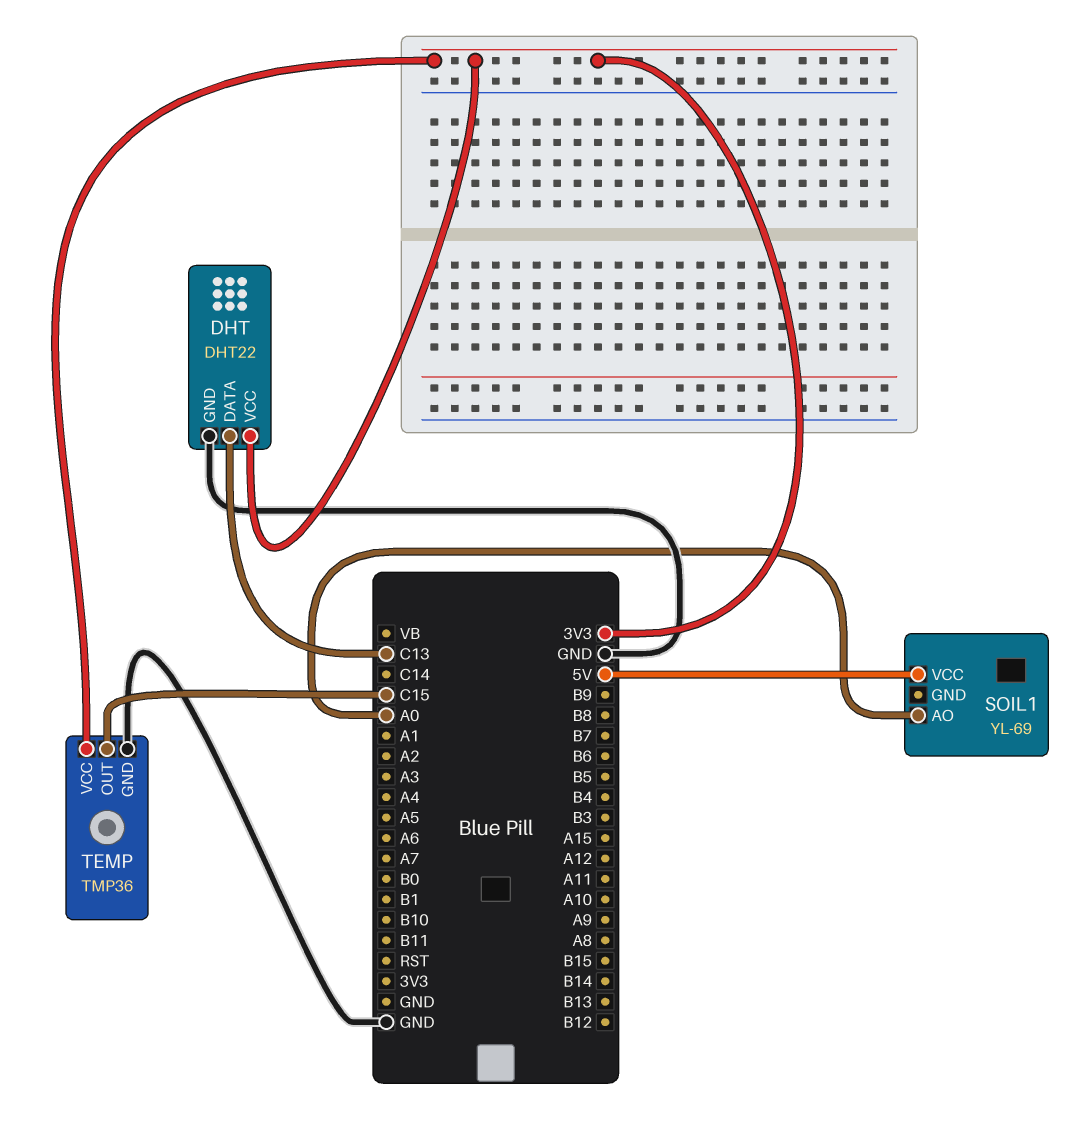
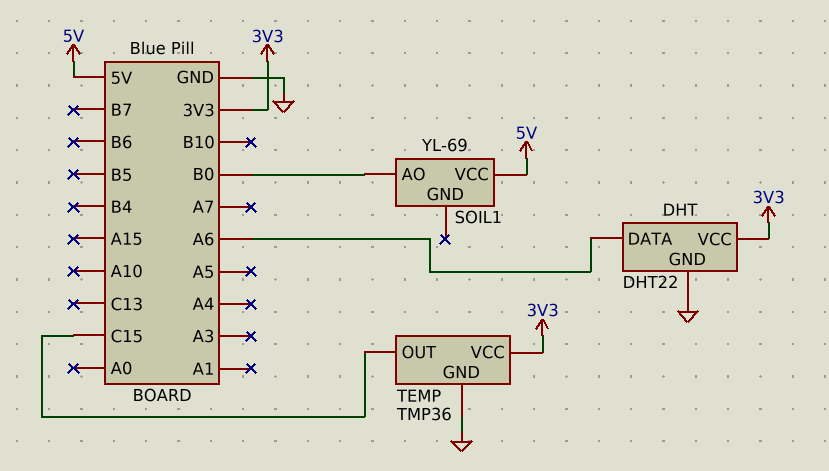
DHT pin DATA: C13 -> A6
SOIL1 pin AO: A0 -> B0

